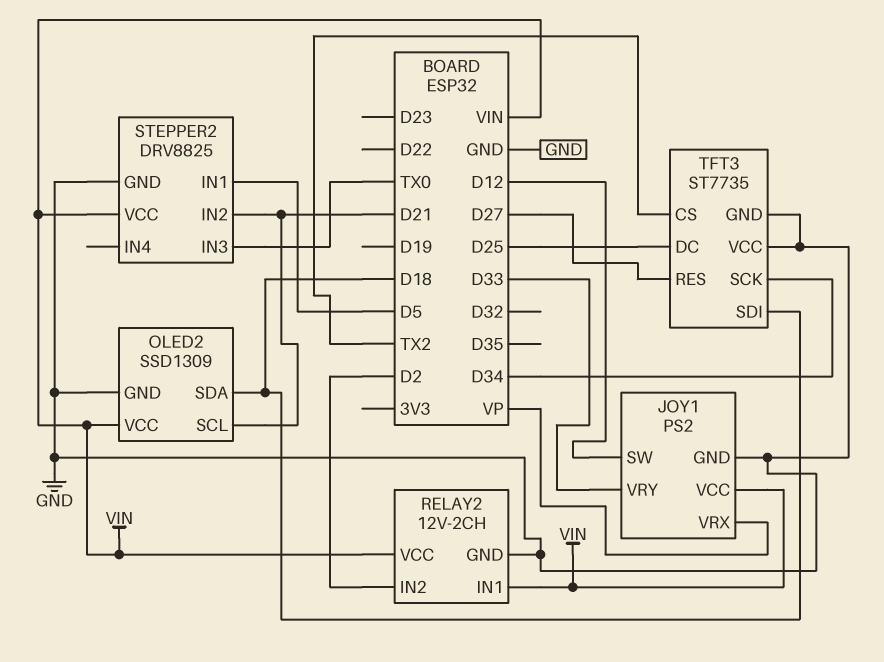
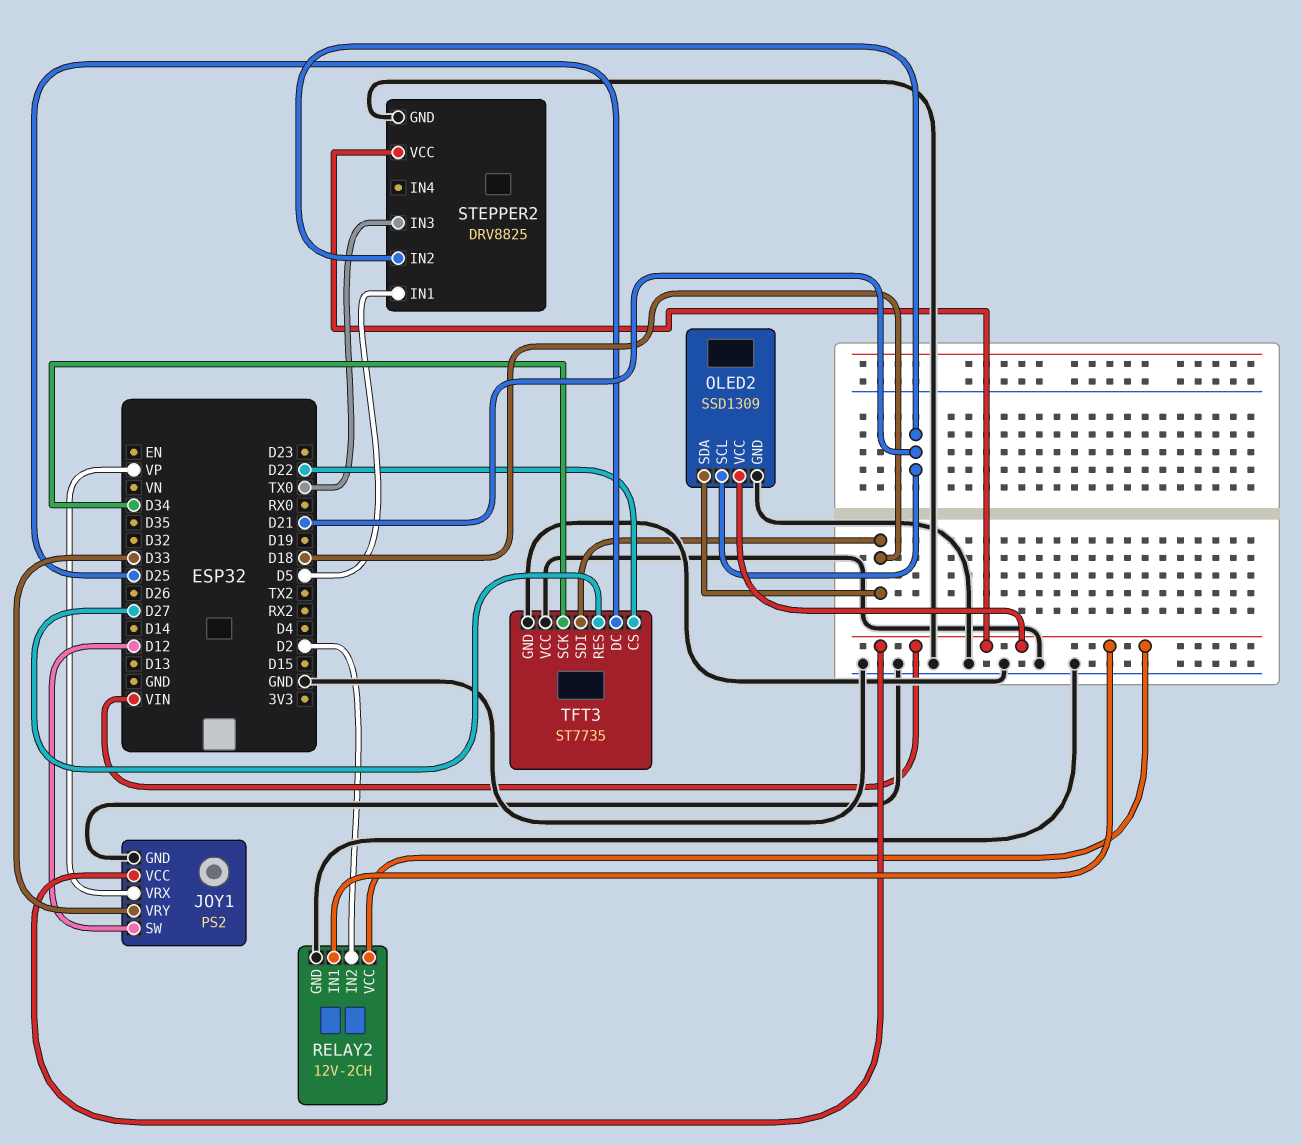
TFT3 pin CS: TX2 -> D22

